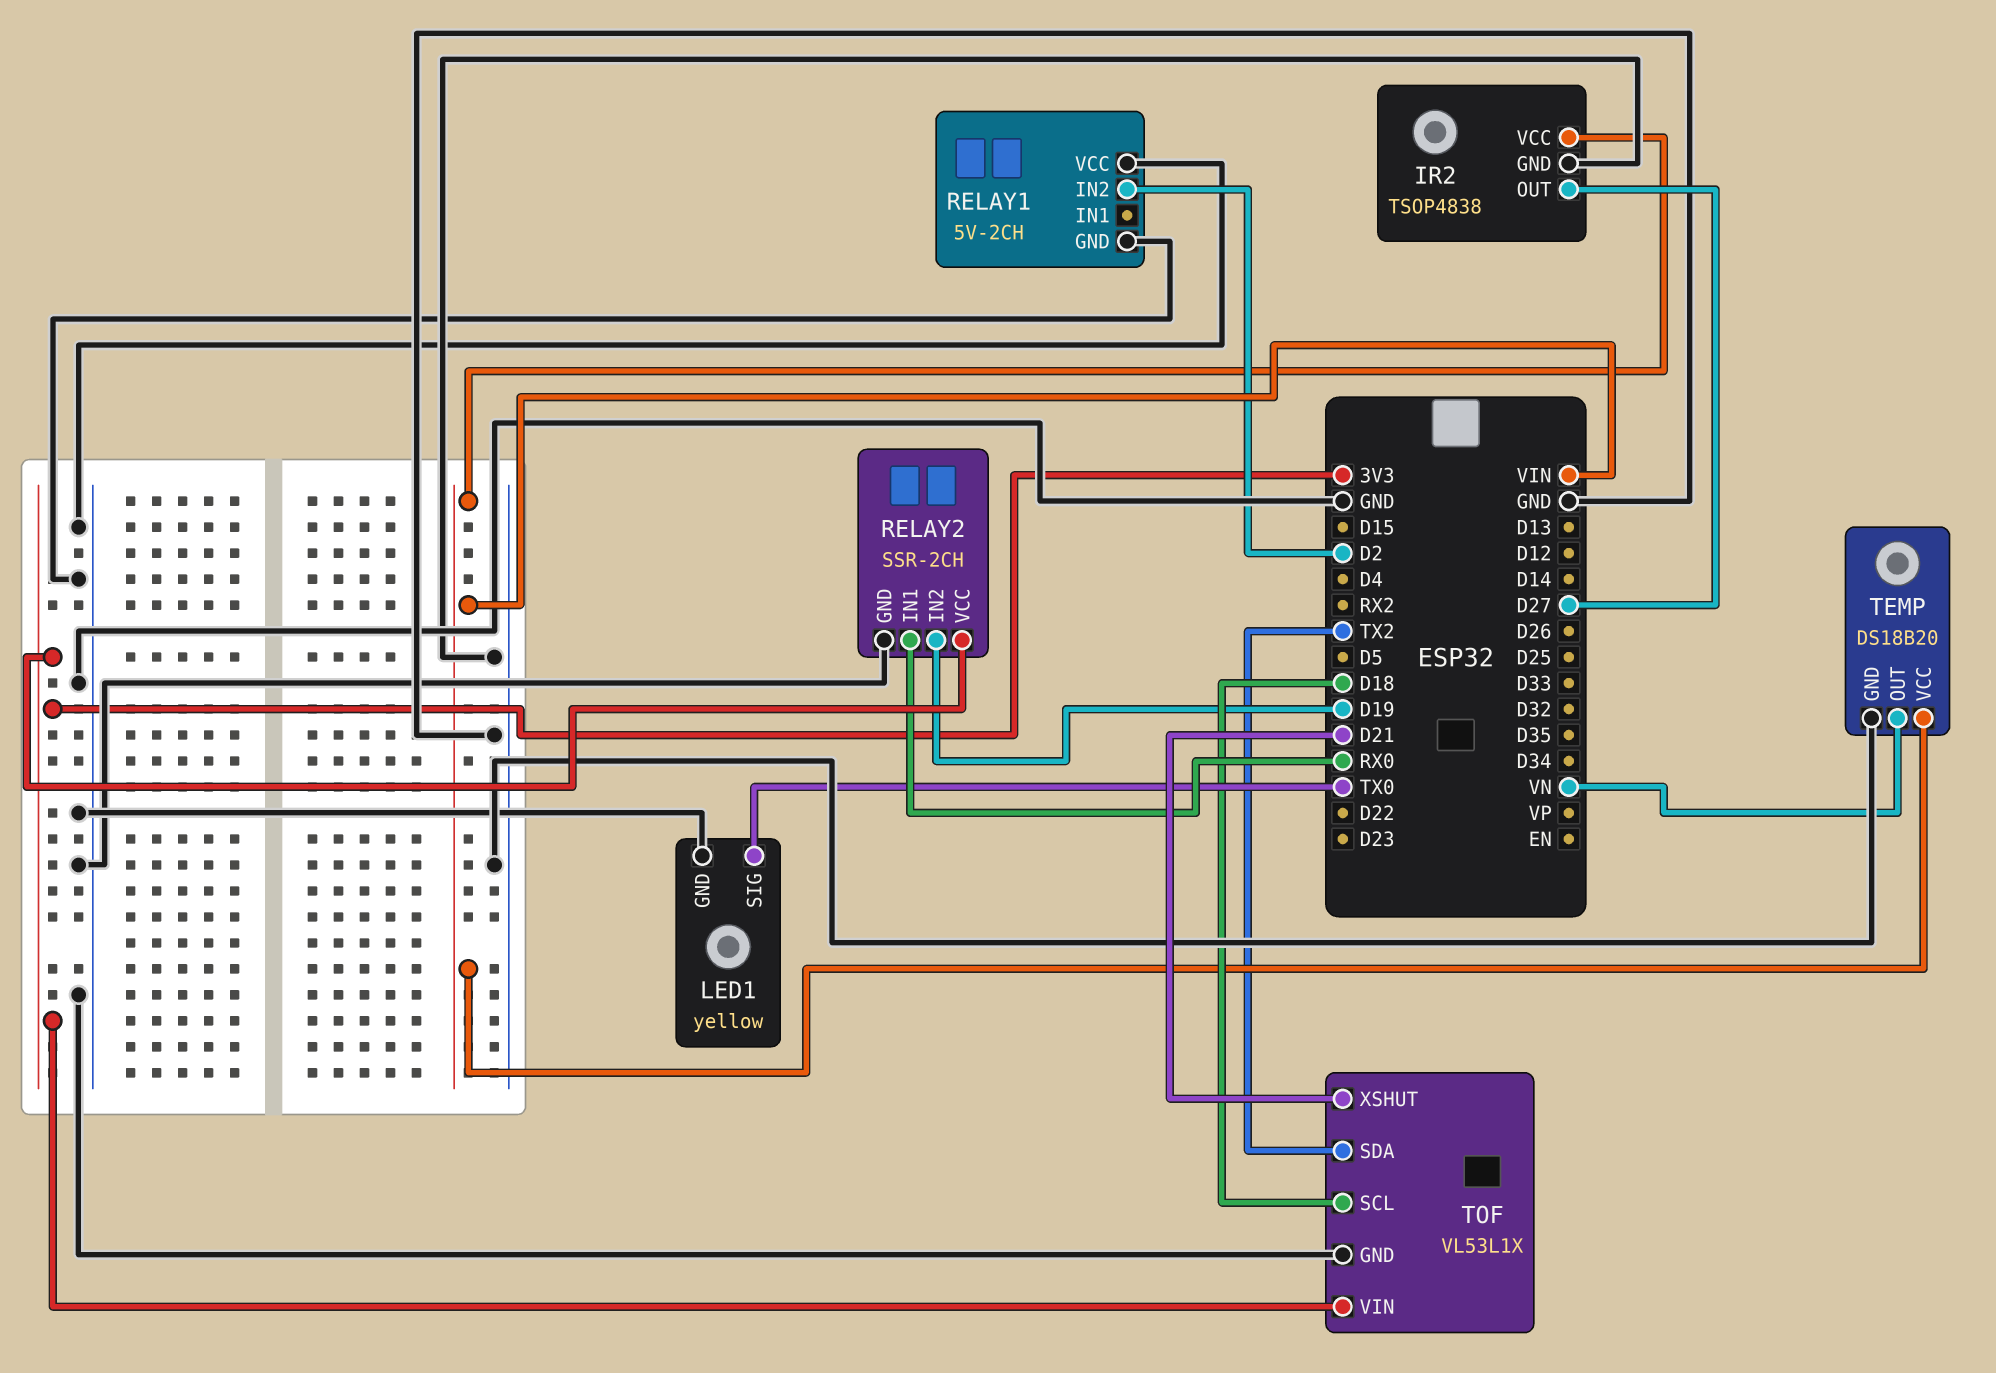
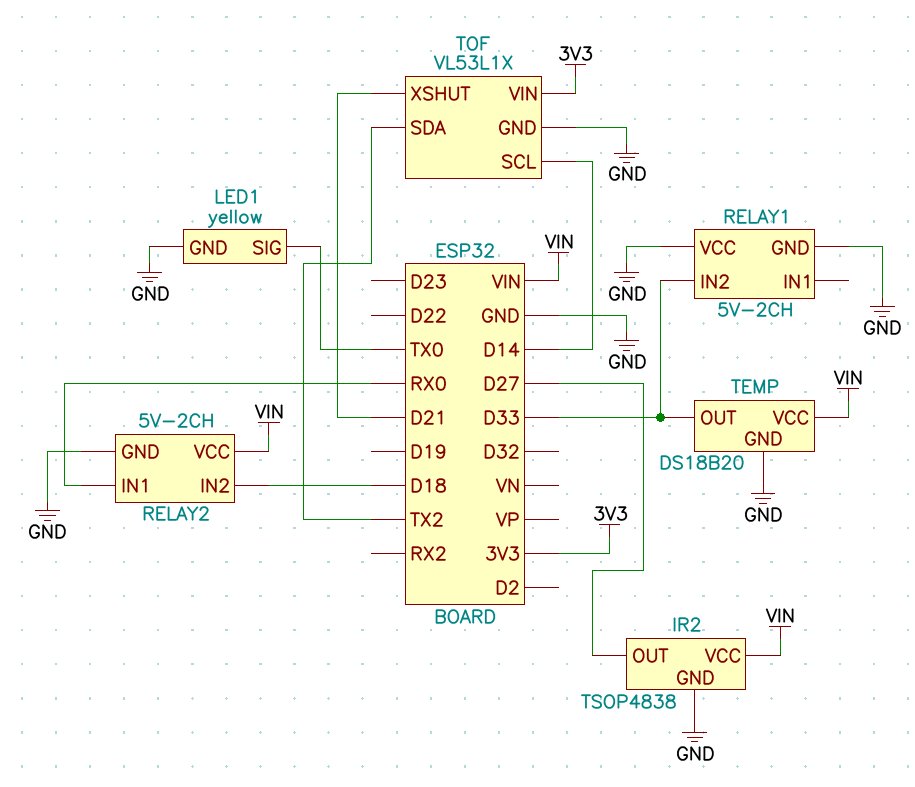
RELAY1 pin IN2: D2 -> D33
RELAY2: SSR-2CH -> 5V-2CH
RELAY2 pin IN2: D19 -> D18
RELAY2 pin VCC: 3V3 -> VIN
TEMP pin OUT: VN -> D33
TOF pin SCL: D18 -> D14

